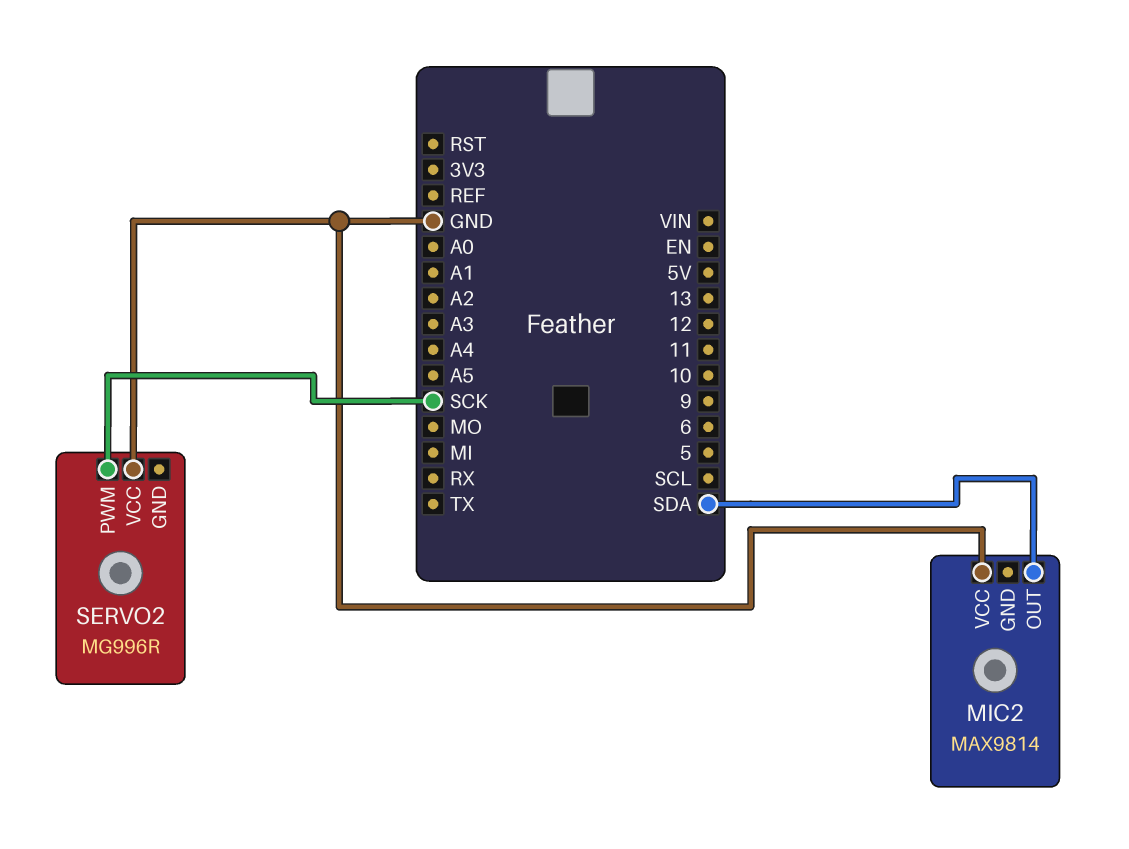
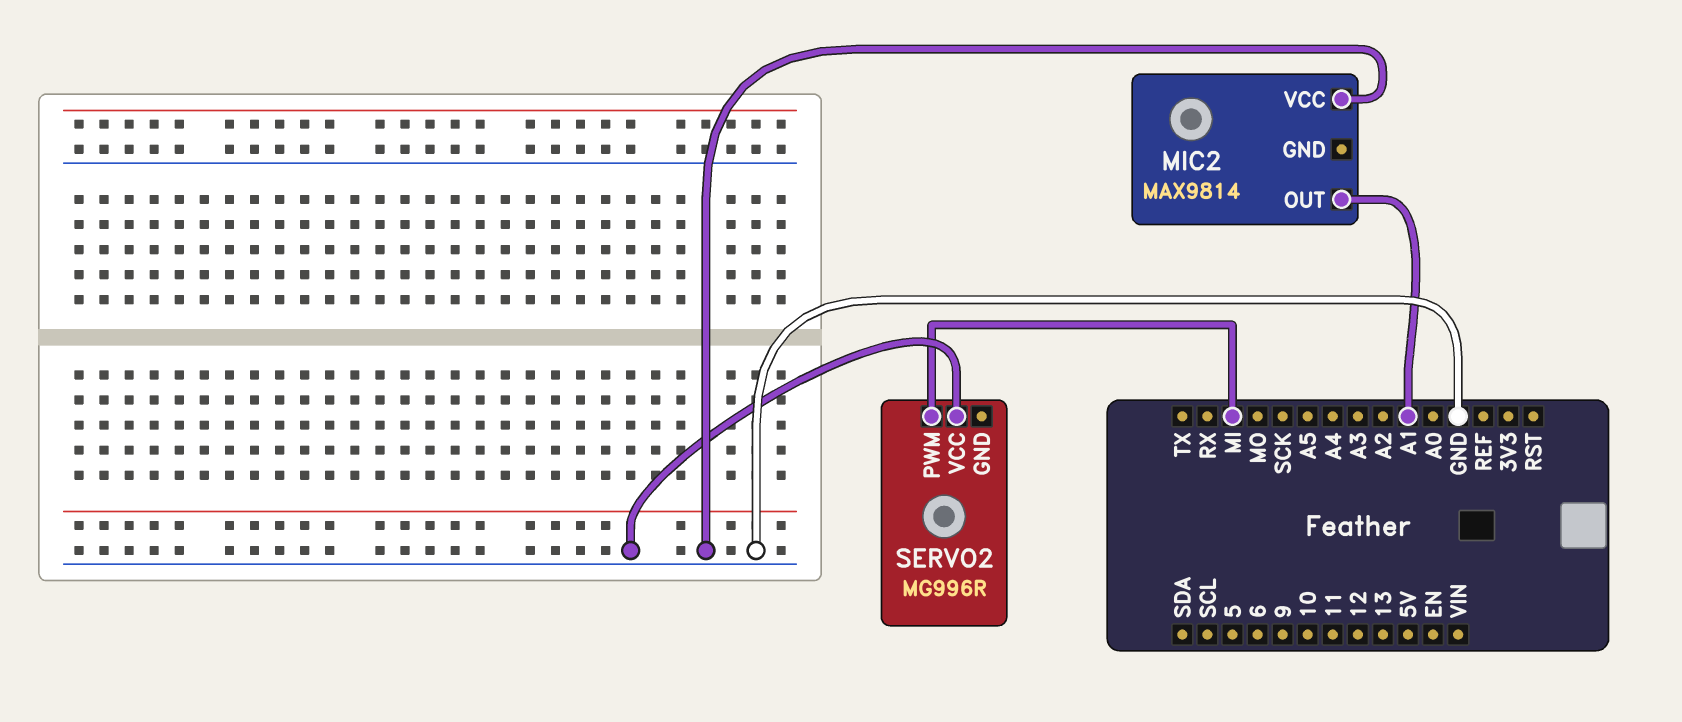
MIC2 pin OUT: SDA -> A1
SERVO2 pin PWM: SCK -> MI

